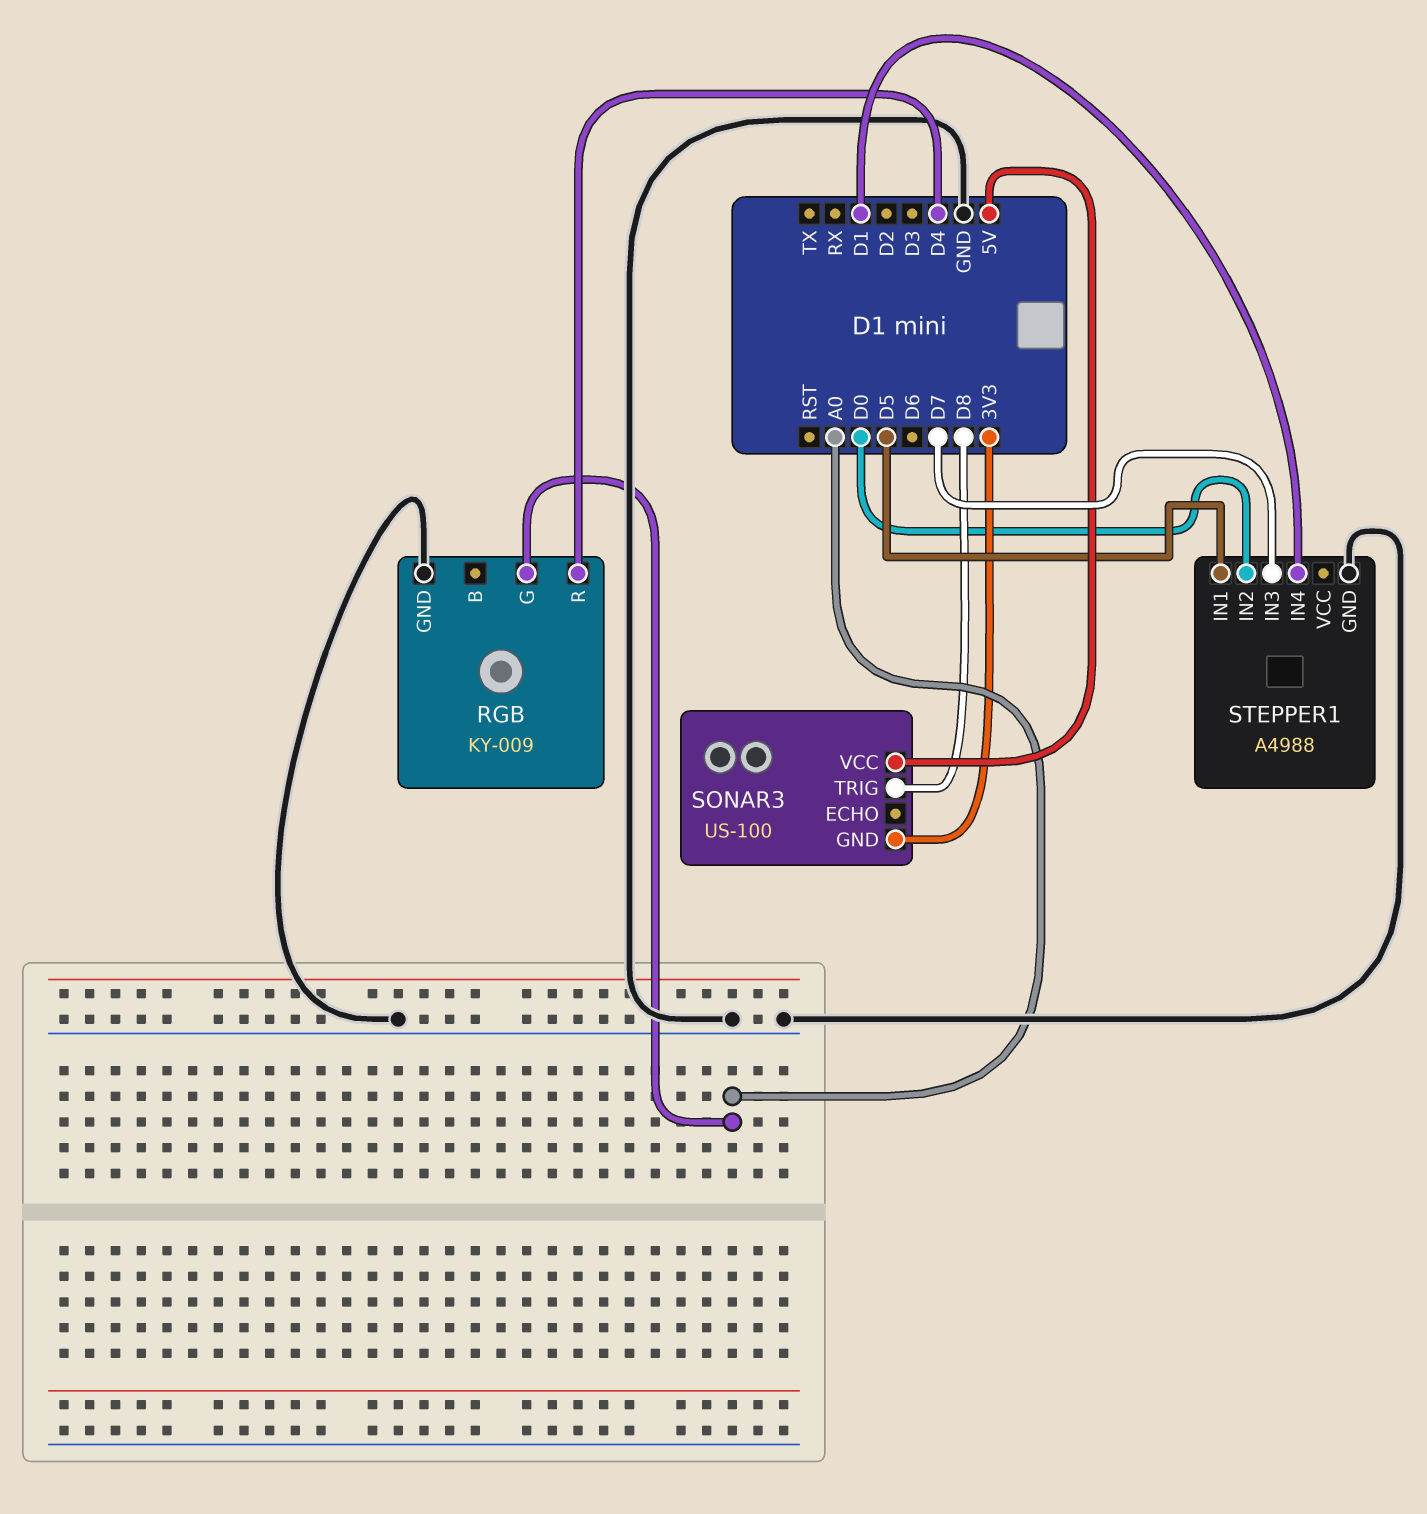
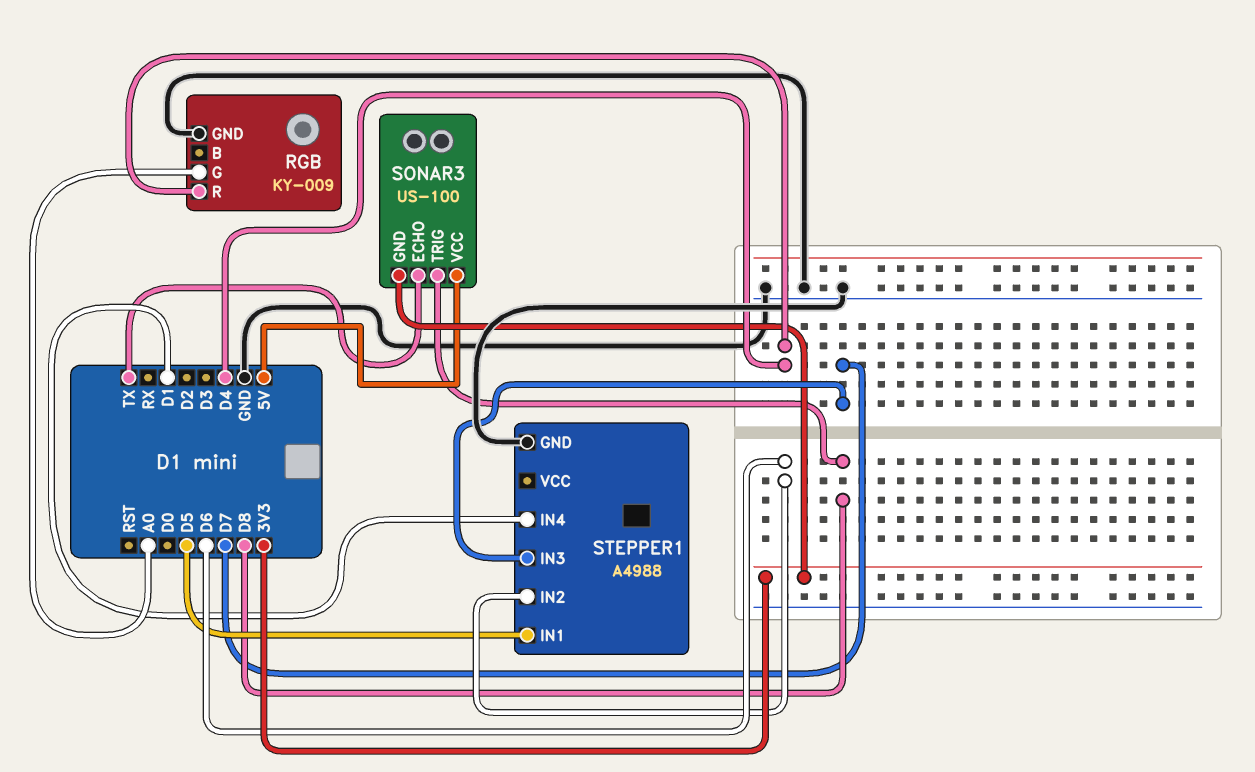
SONAR3 pin ECHO: none -> TX
STEPPER1 pin IN2: D0 -> D6

